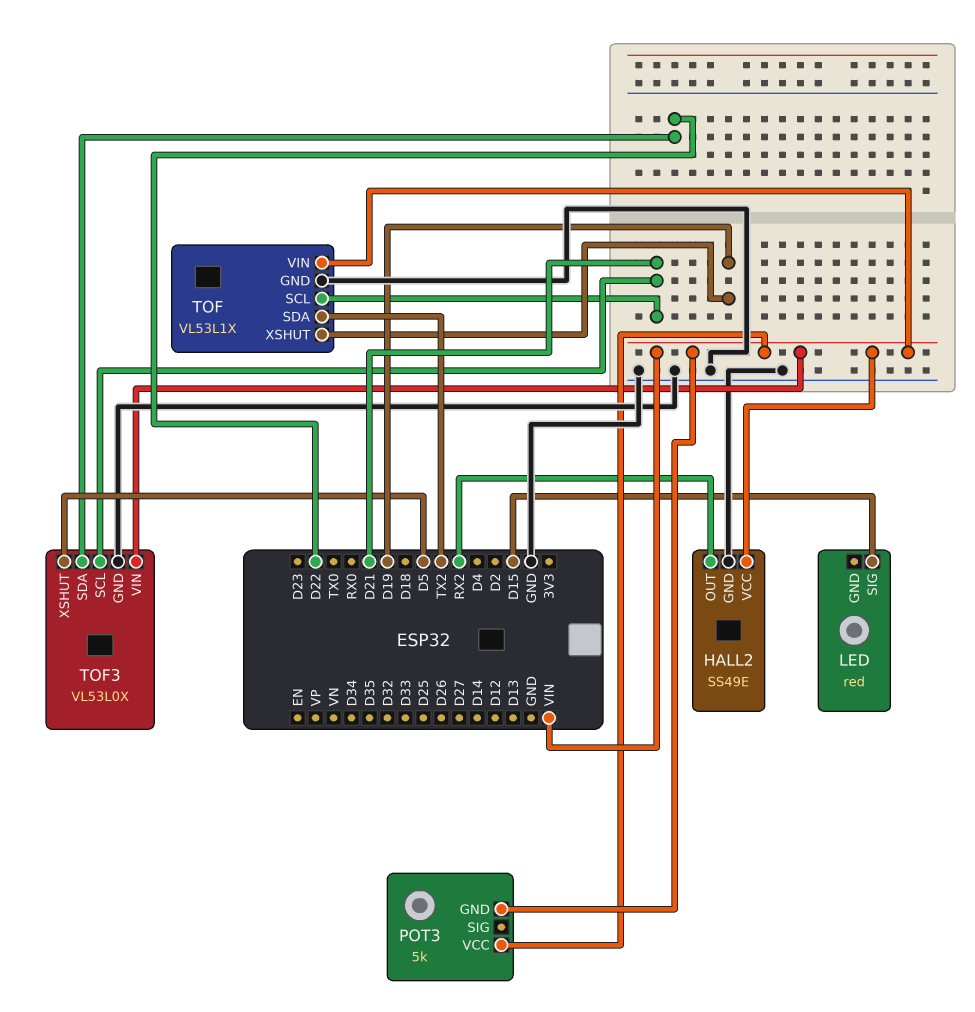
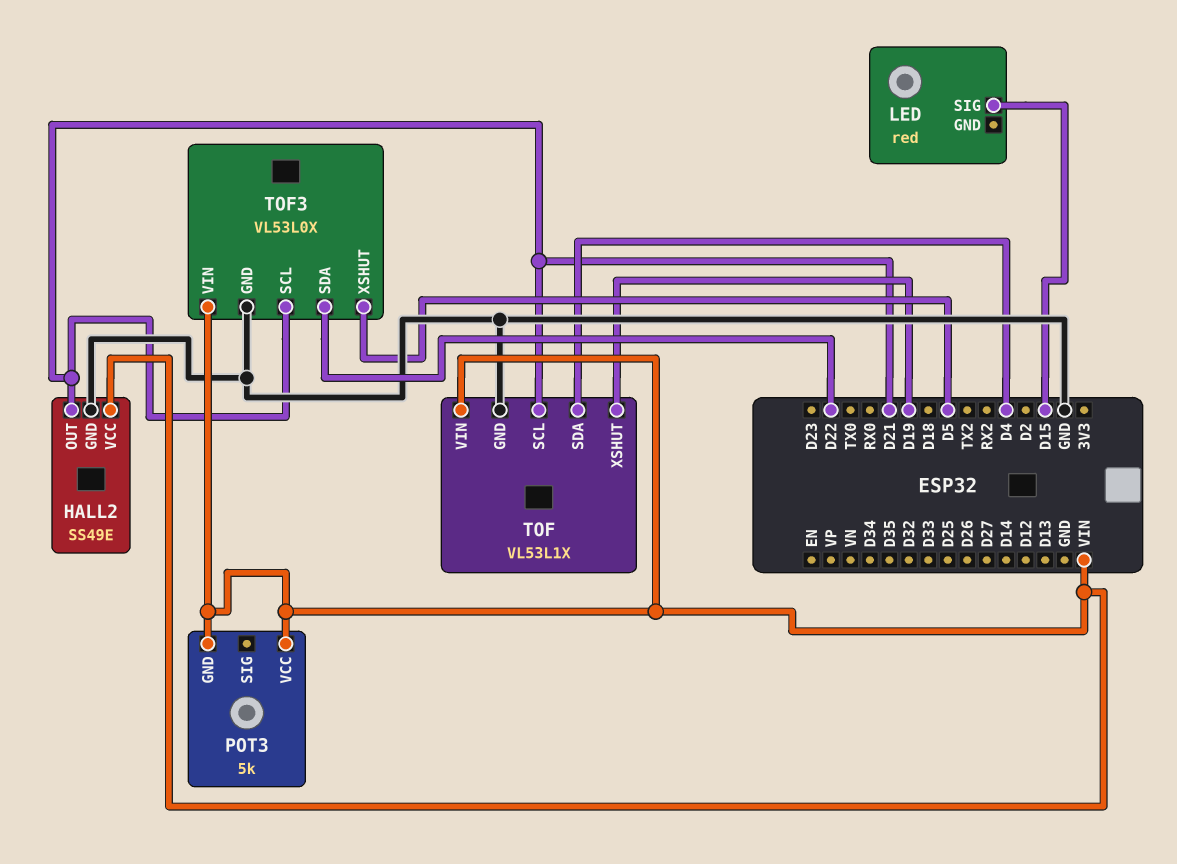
HALL2 pin OUT: RX2 -> D21
TOF pin SDA: TX2 -> D4

